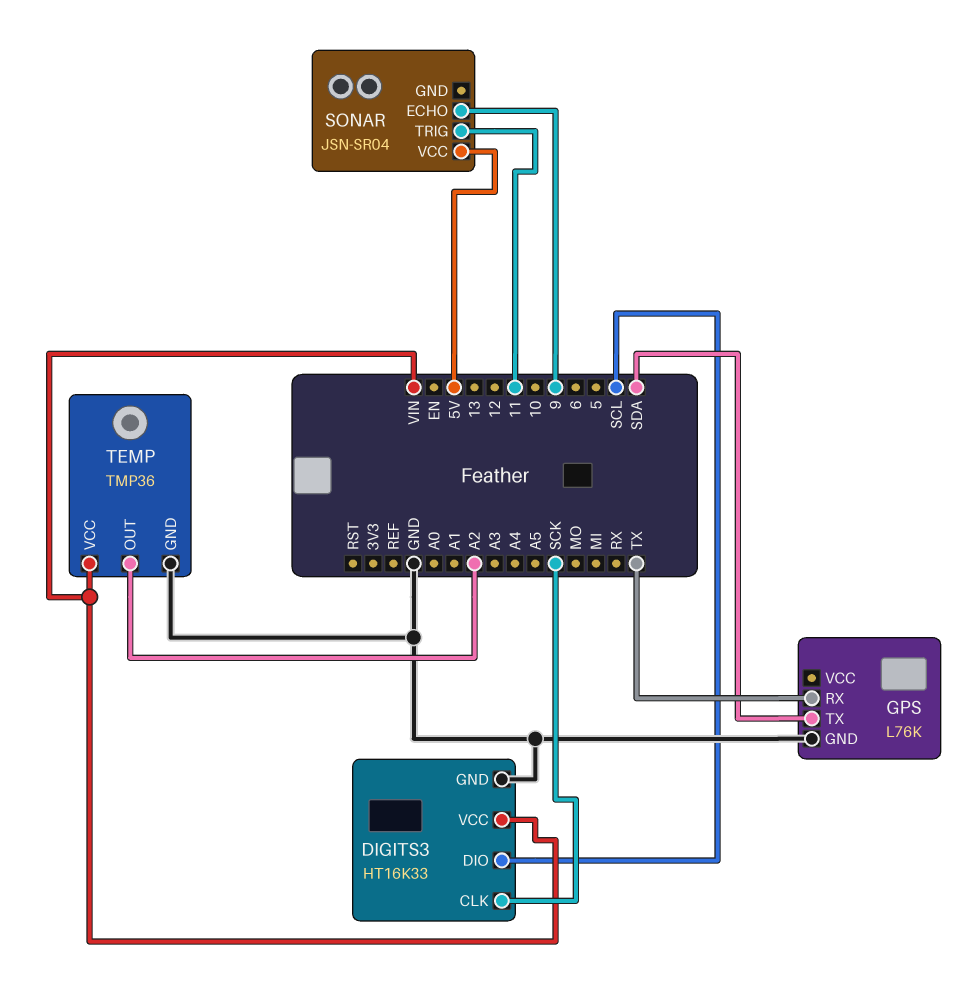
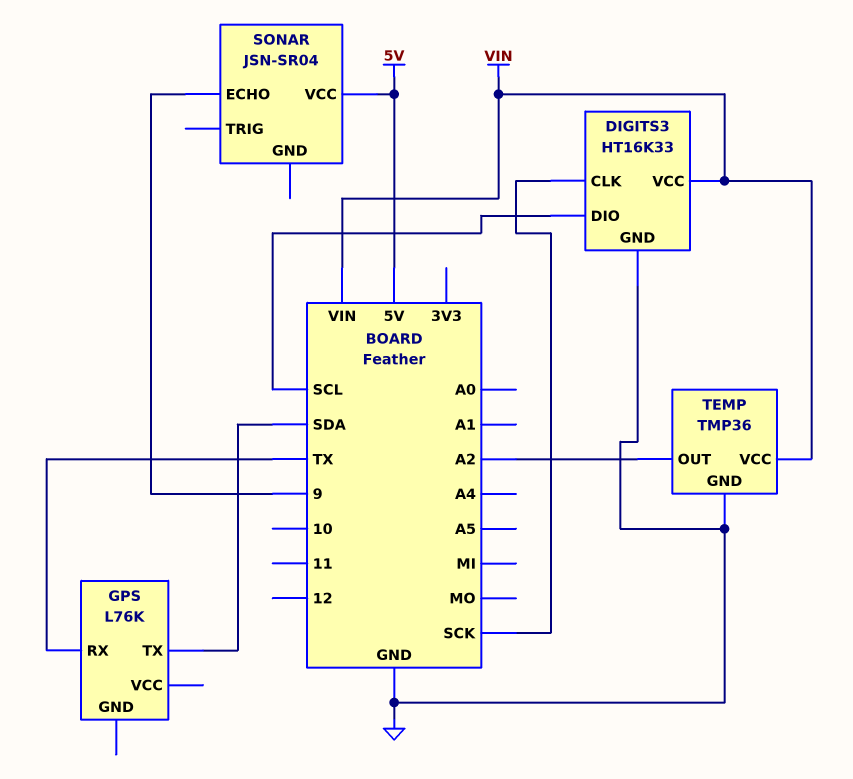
GPS pin GND: GND -> none
SONAR pin TRIG: 11 -> none

